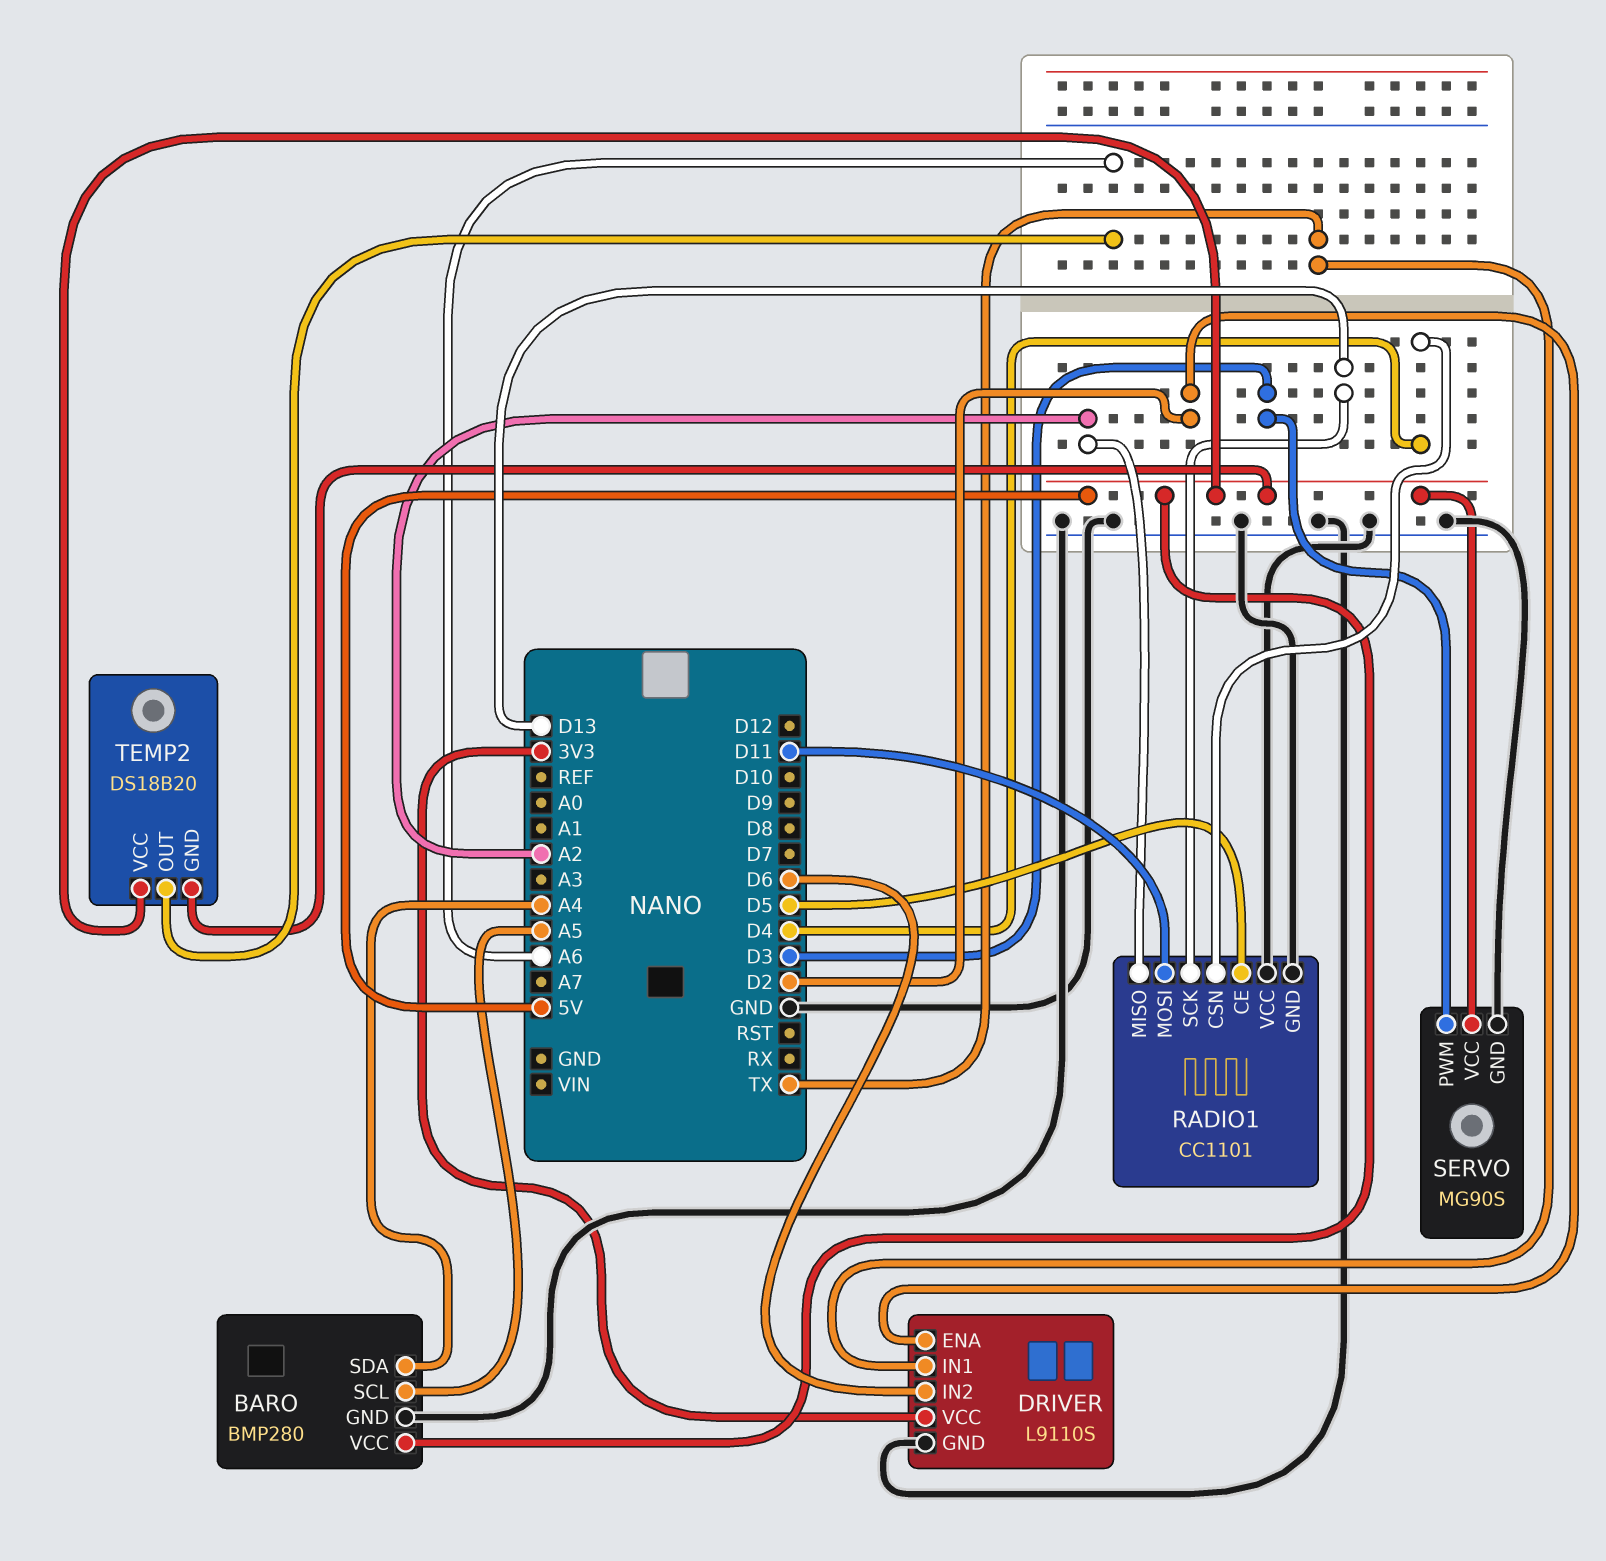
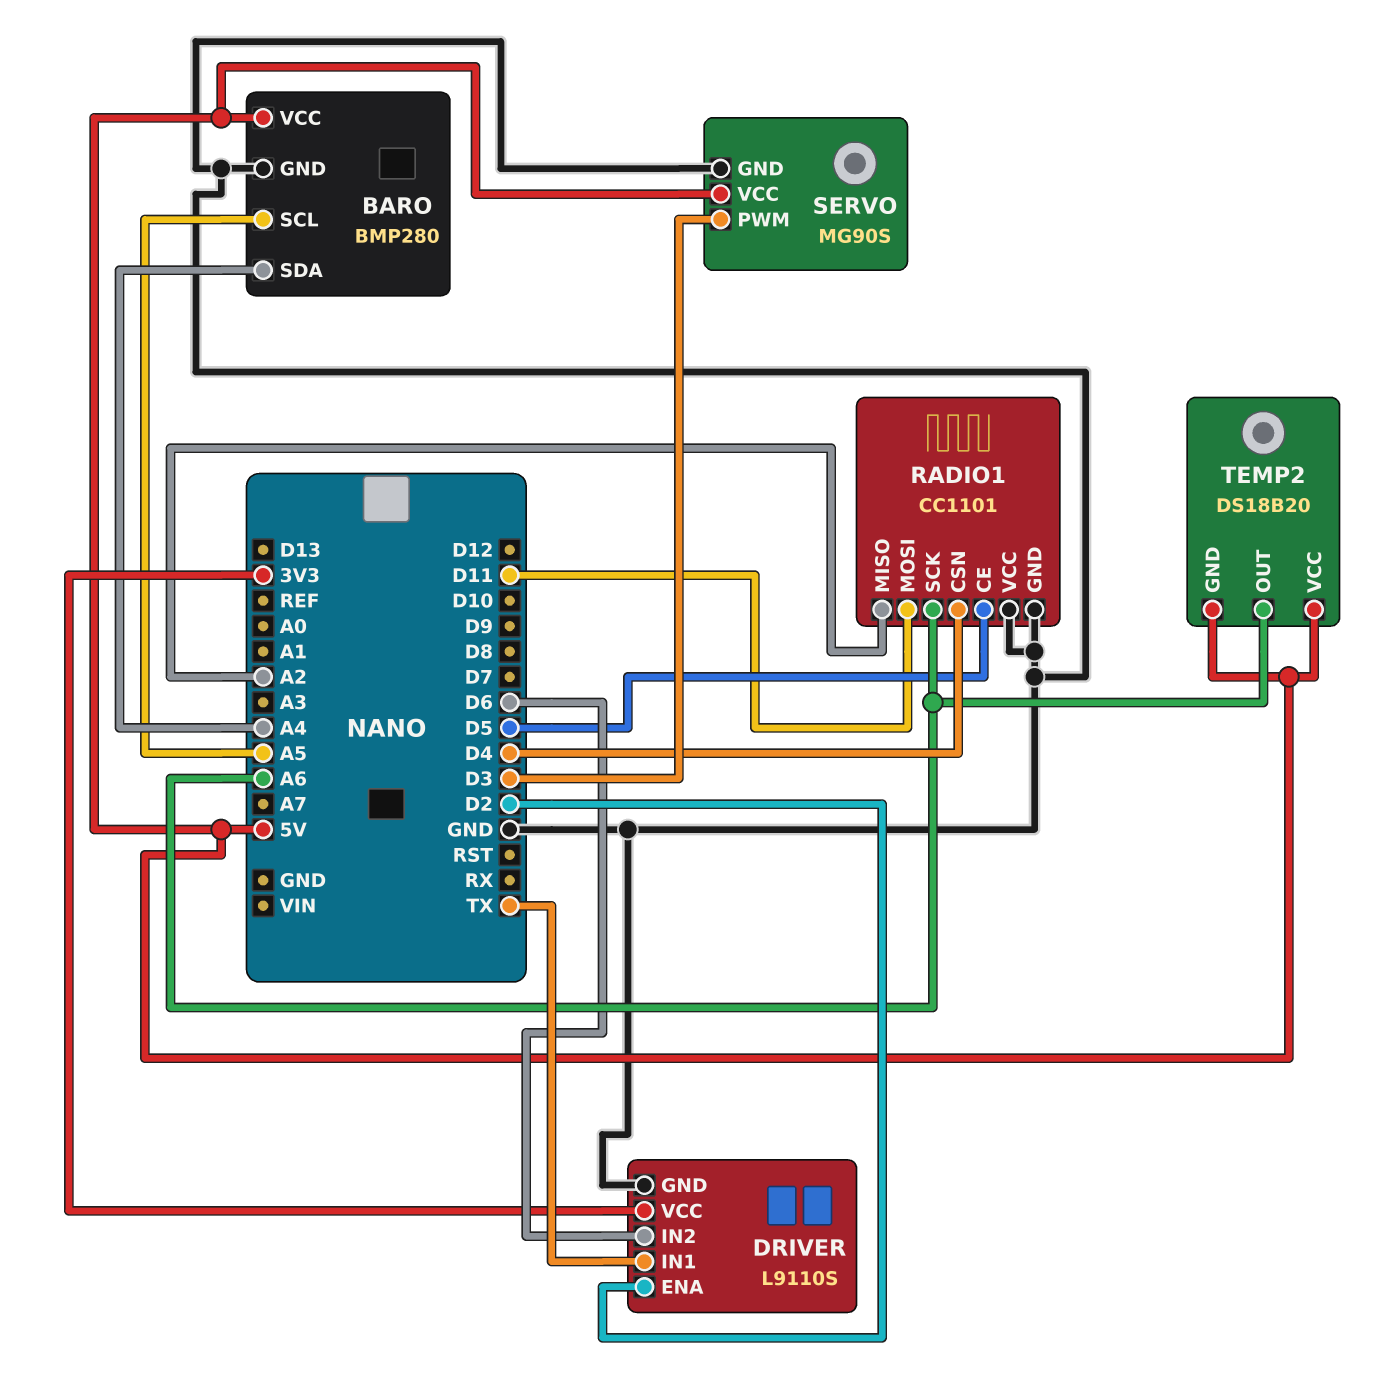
RADIO1 pin SCK: D13 -> A6

